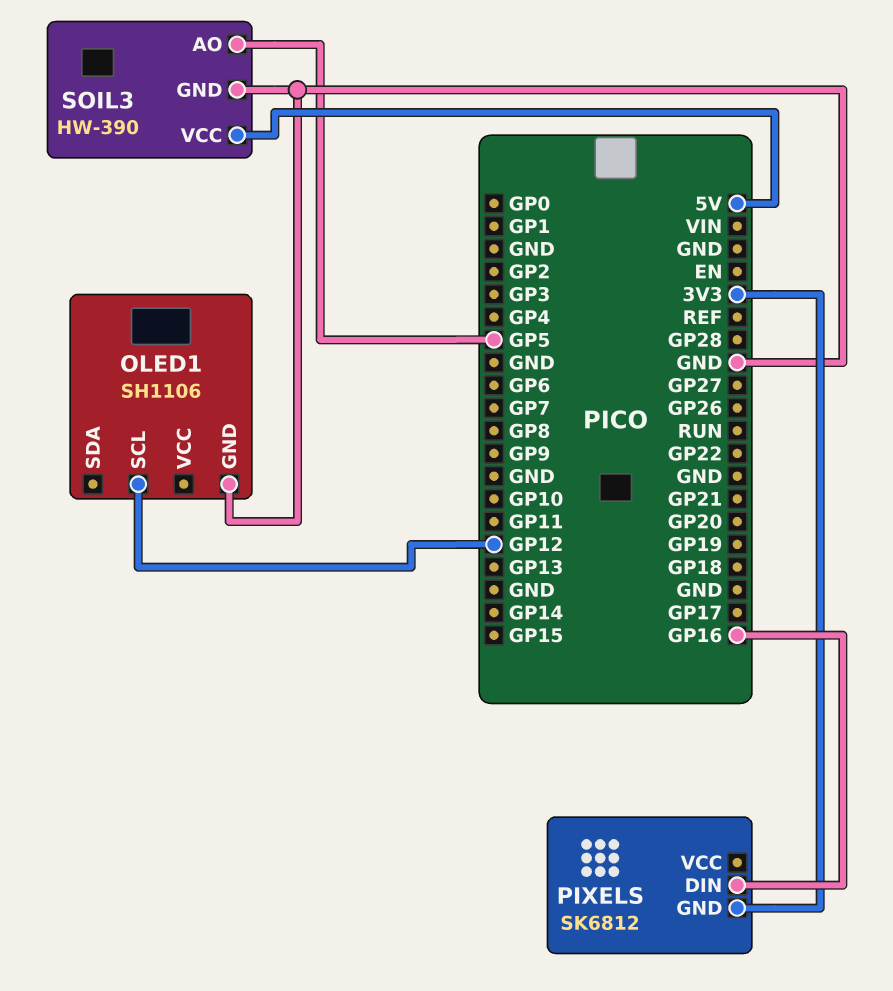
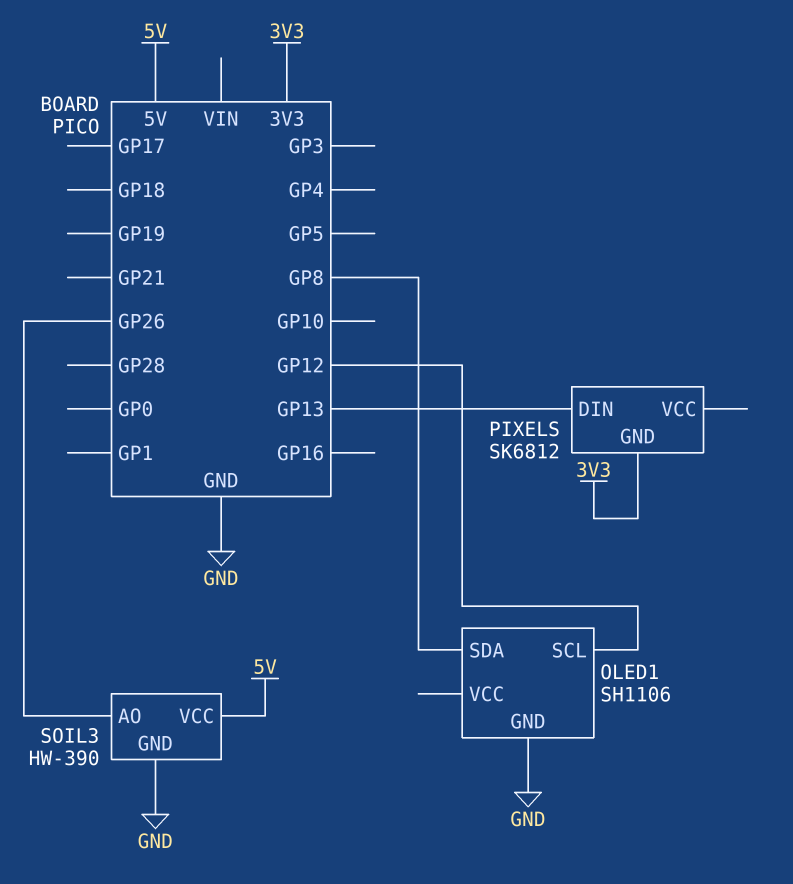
OLED1 pin SDA: none -> GP8
PIXELS pin DIN: GP16 -> GP13
SOIL3 pin AO: GP5 -> GP26

